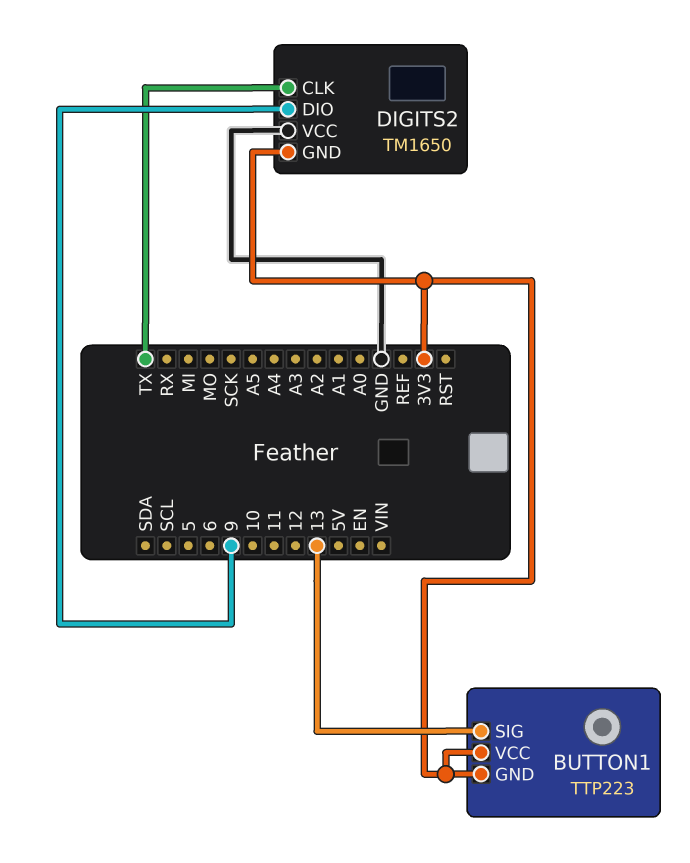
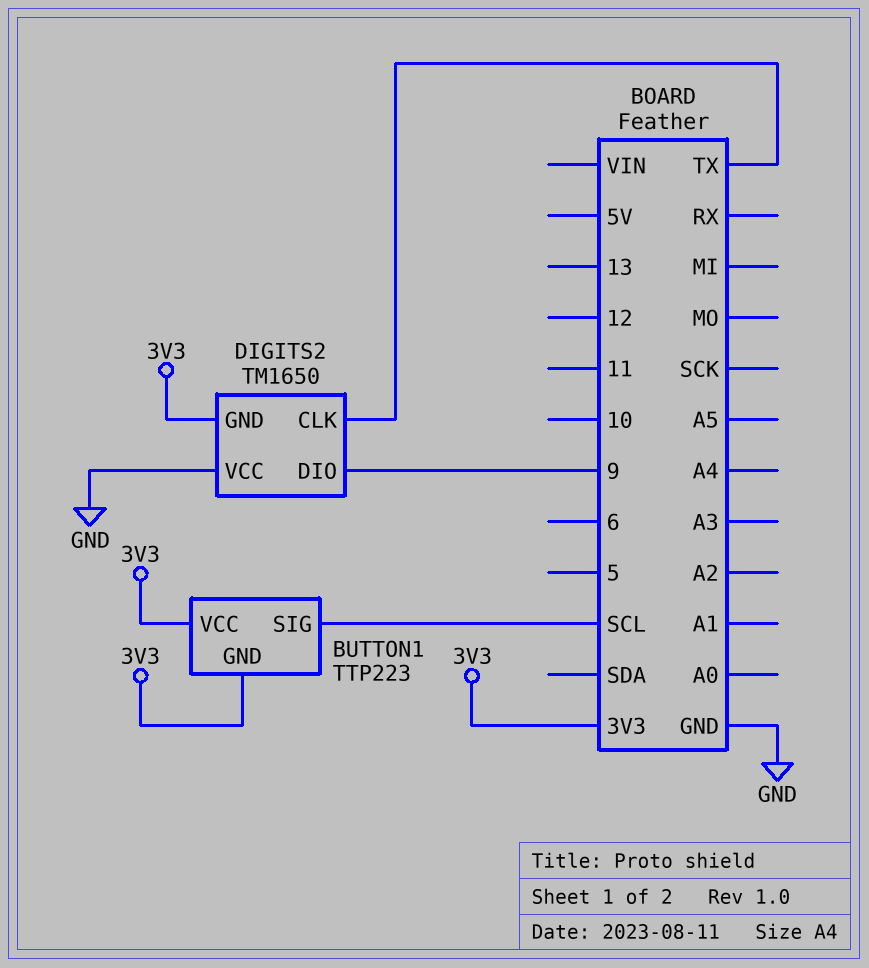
BUTTON1 pin SIG: 13 -> SCL

